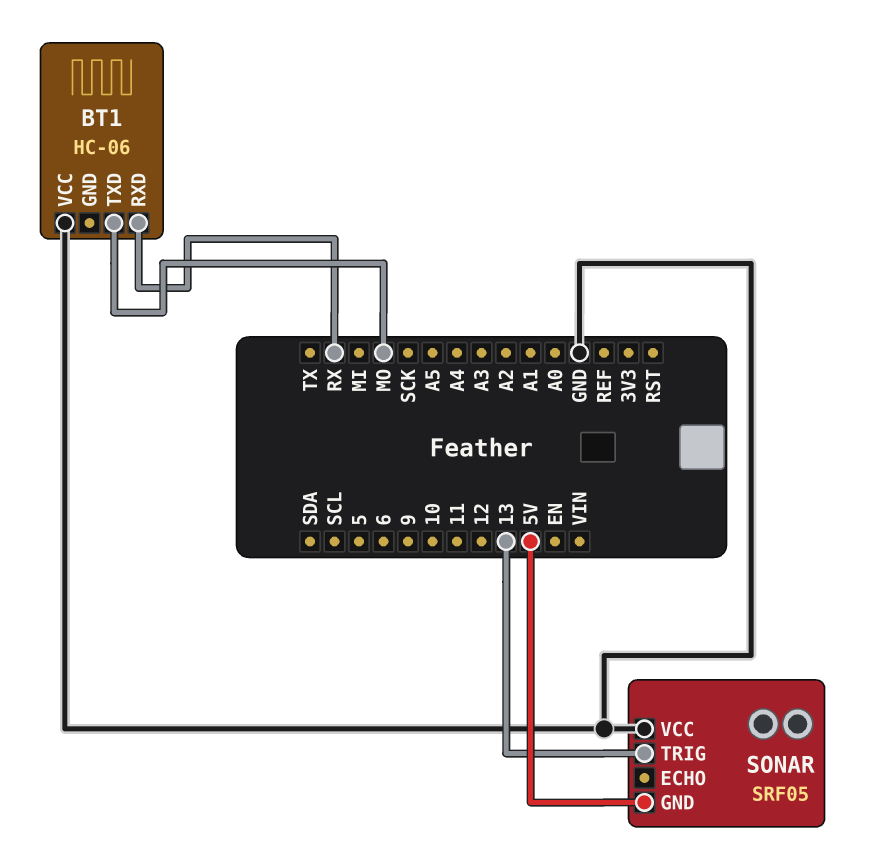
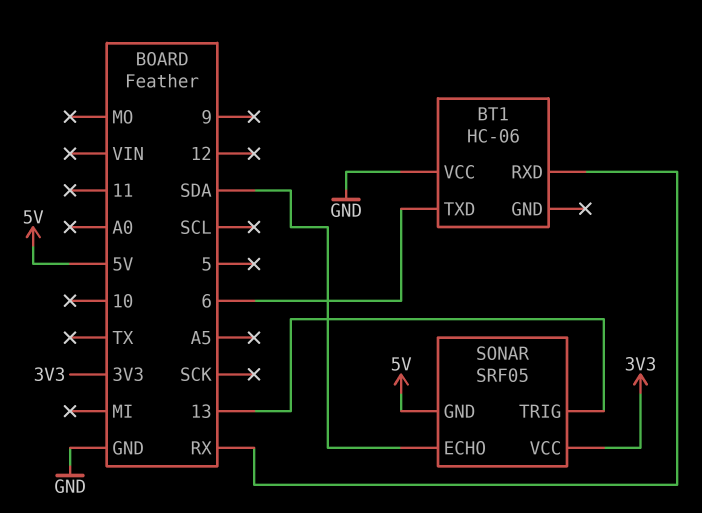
BT1 pin TXD: MO -> 6
SONAR pin ECHO: none -> SDA
SONAR pin VCC: GND -> 3V3

